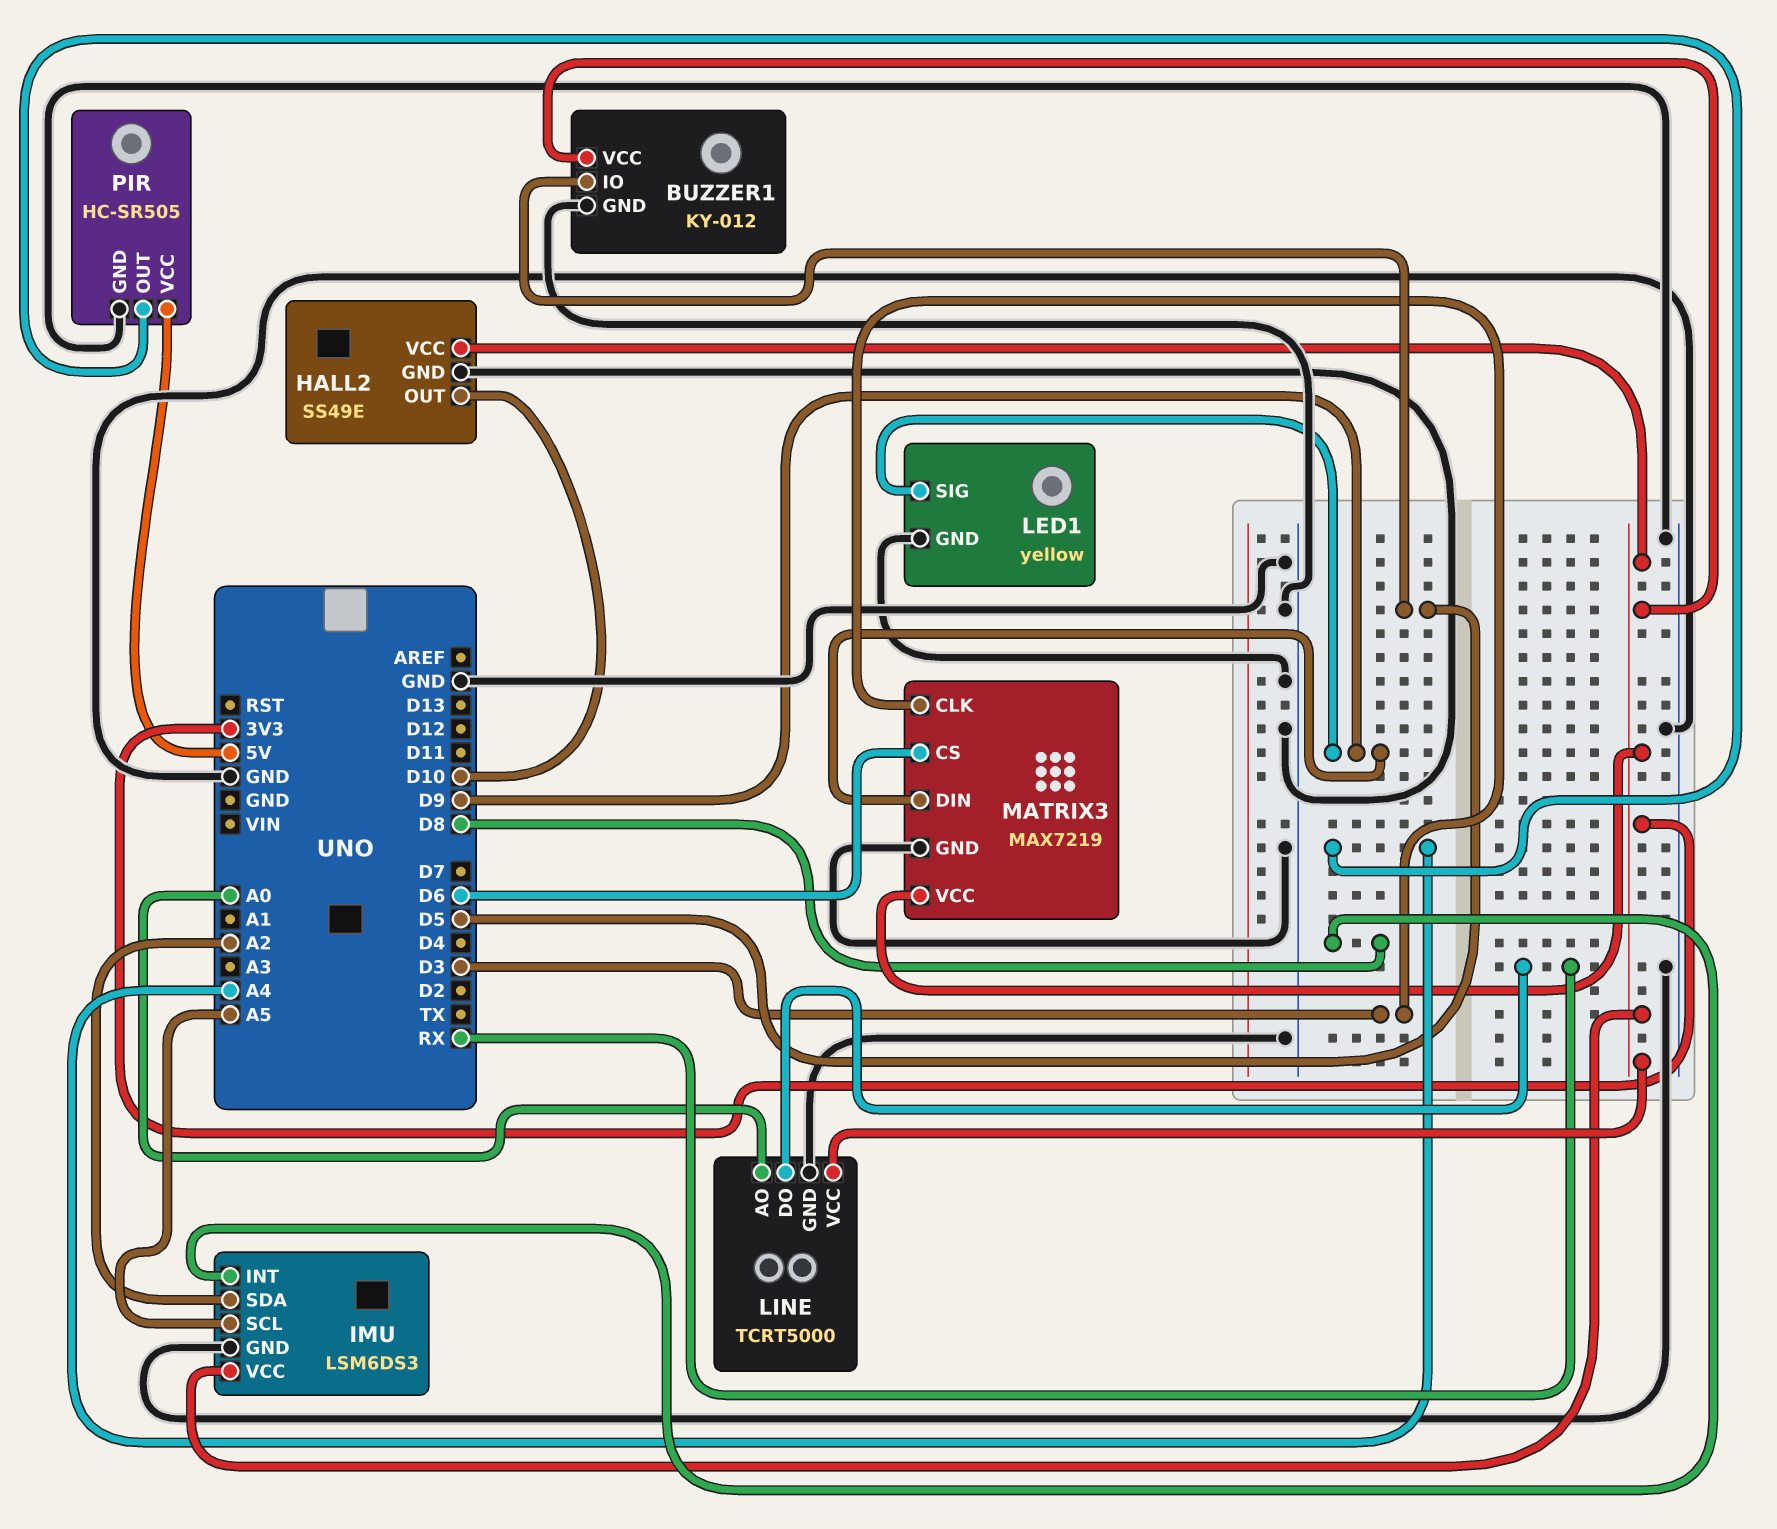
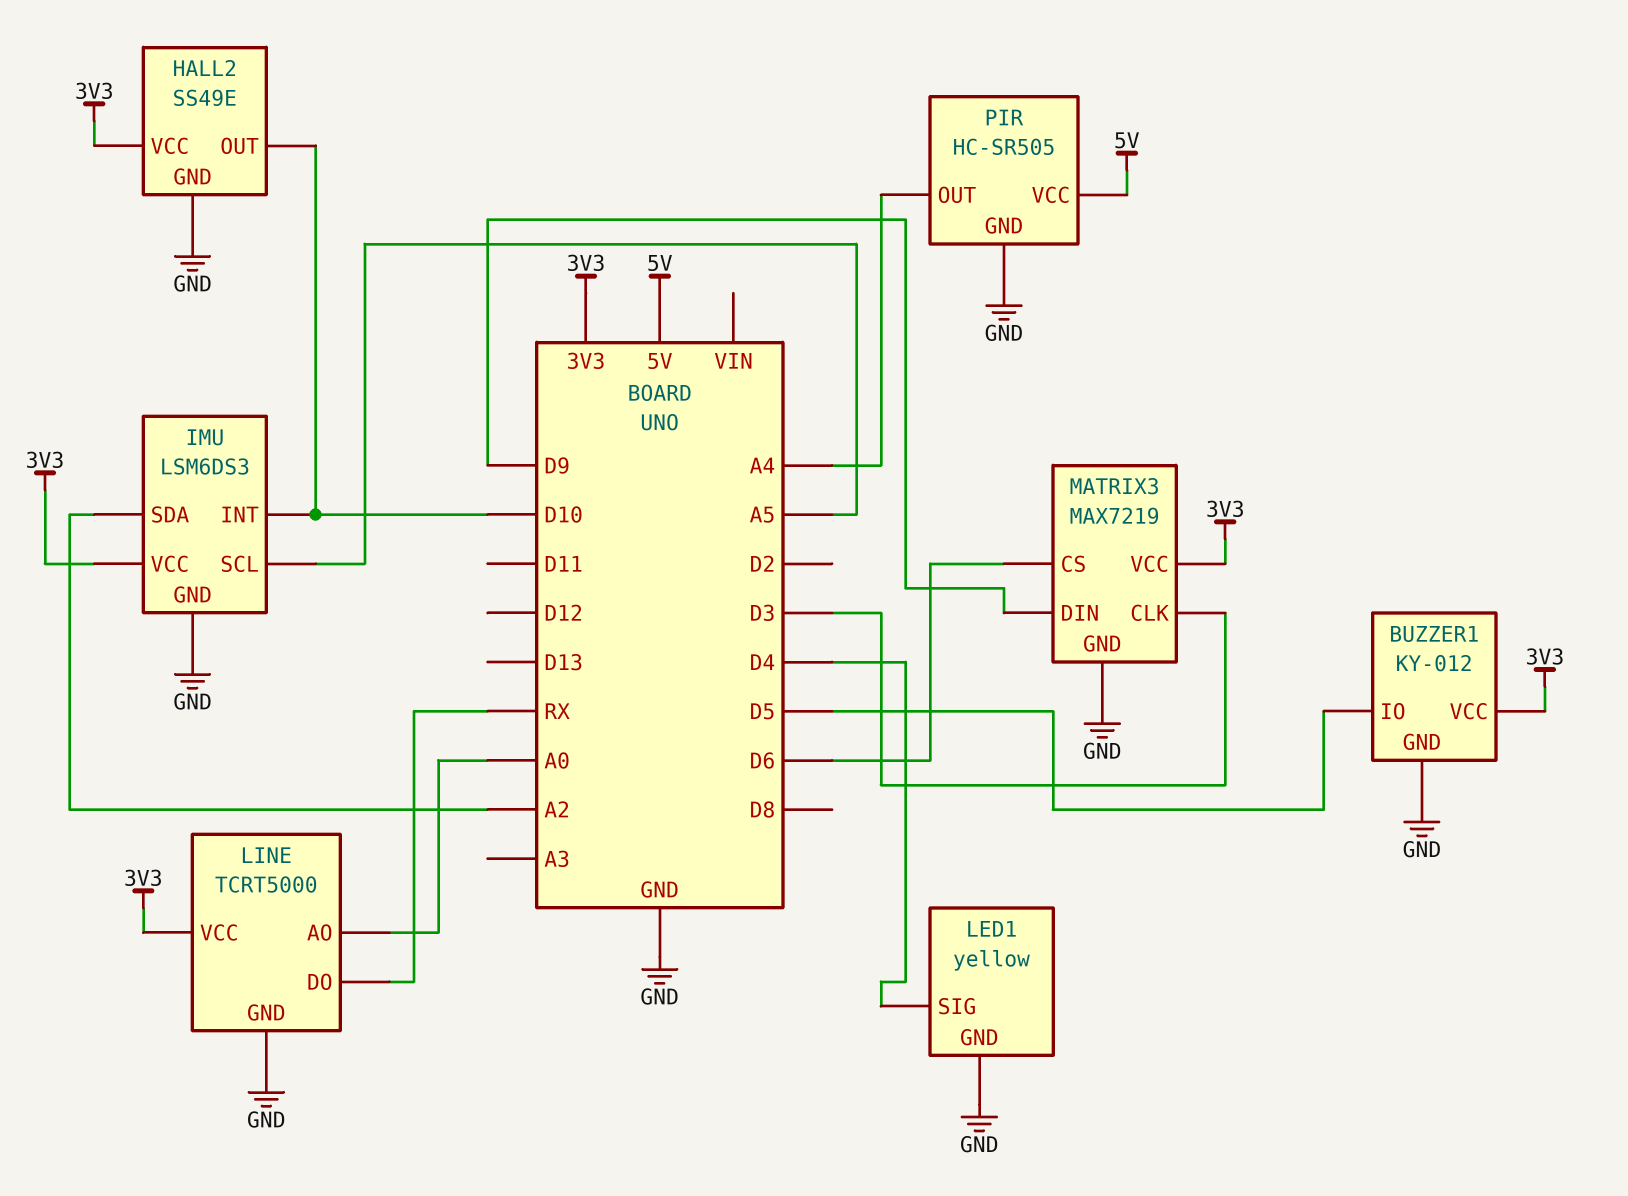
IMU pin INT: D8 -> D10
LED1 pin SIG: D9 -> D4

